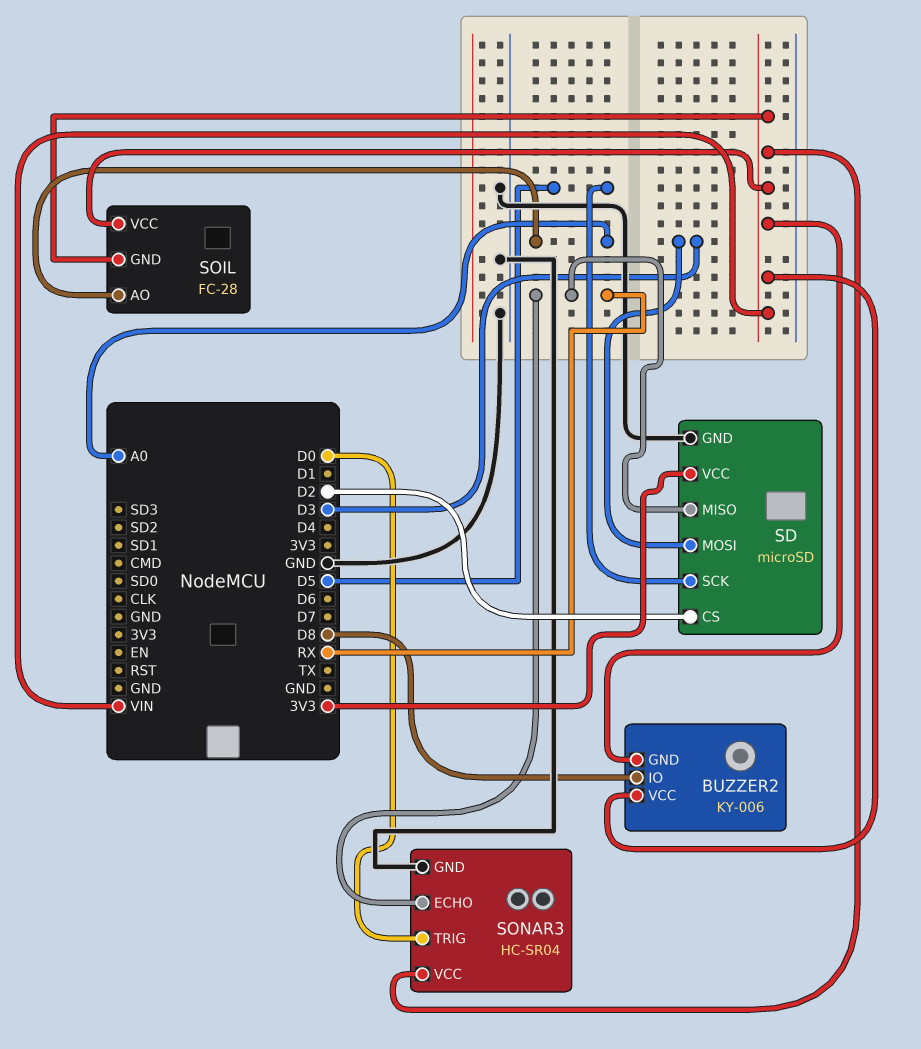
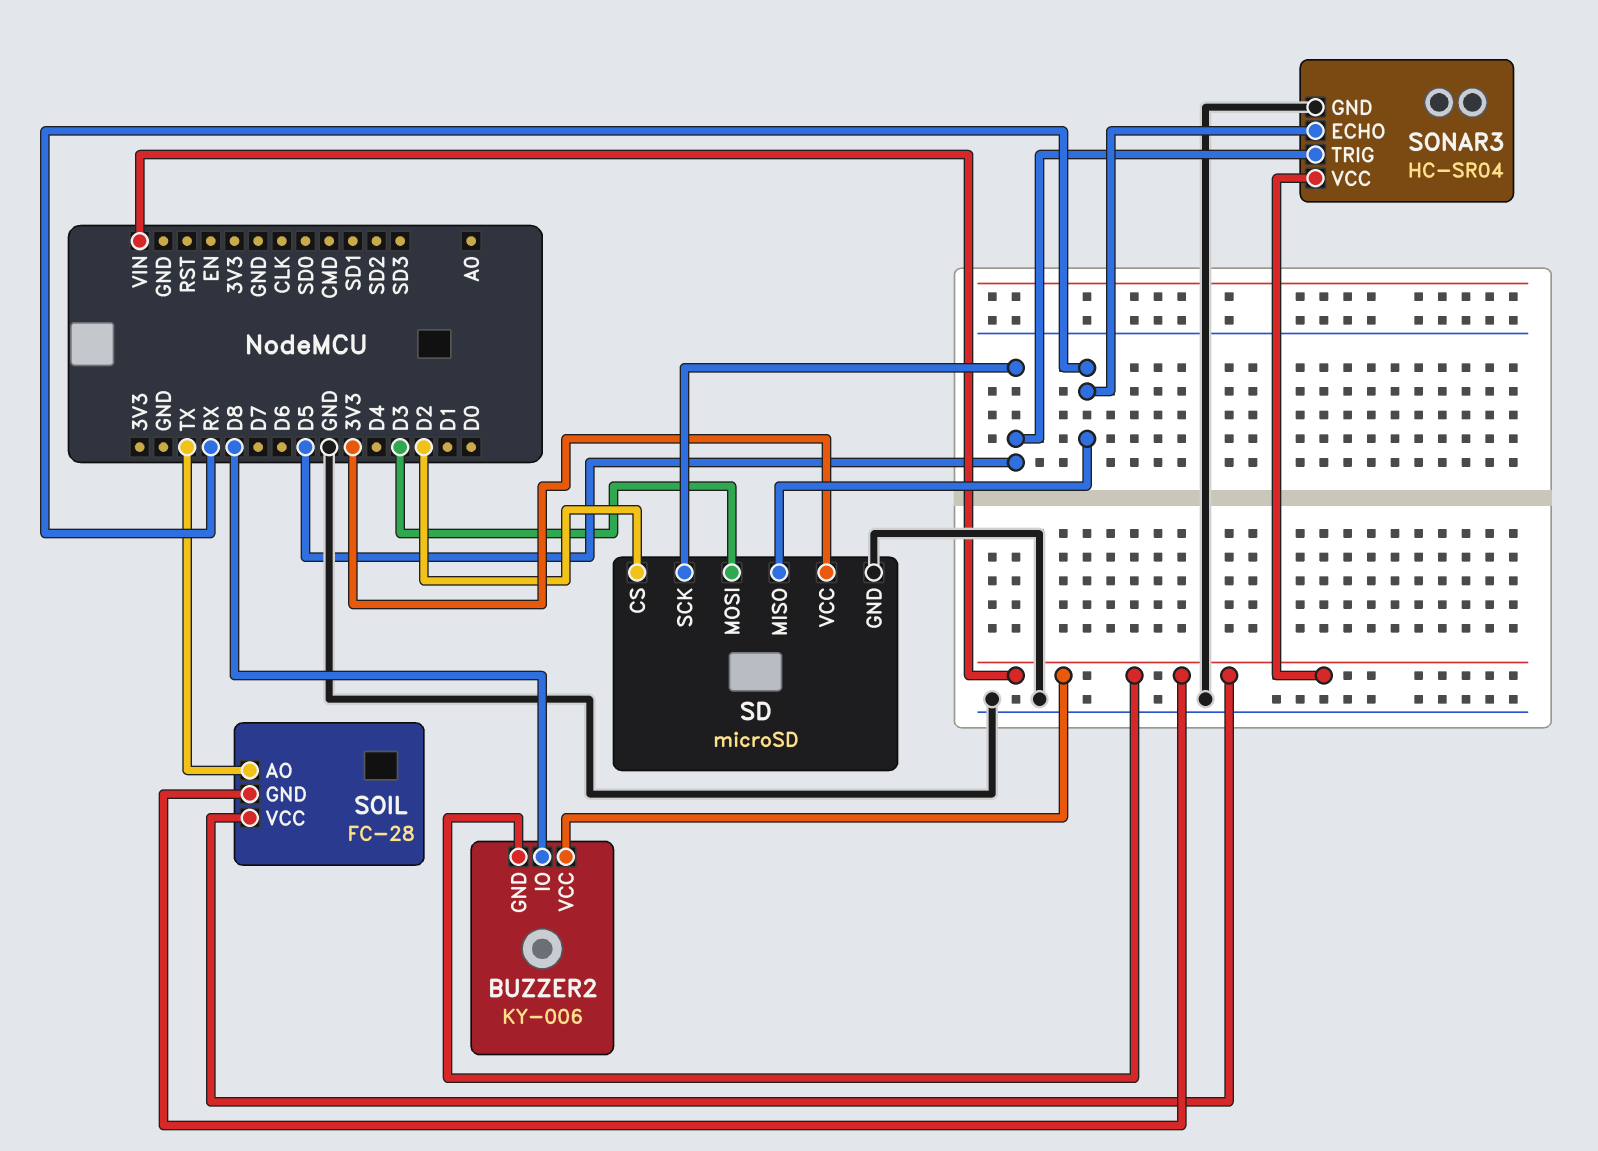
SOIL pin AO: A0 -> TX
SONAR3 pin TRIG: D0 -> D5

